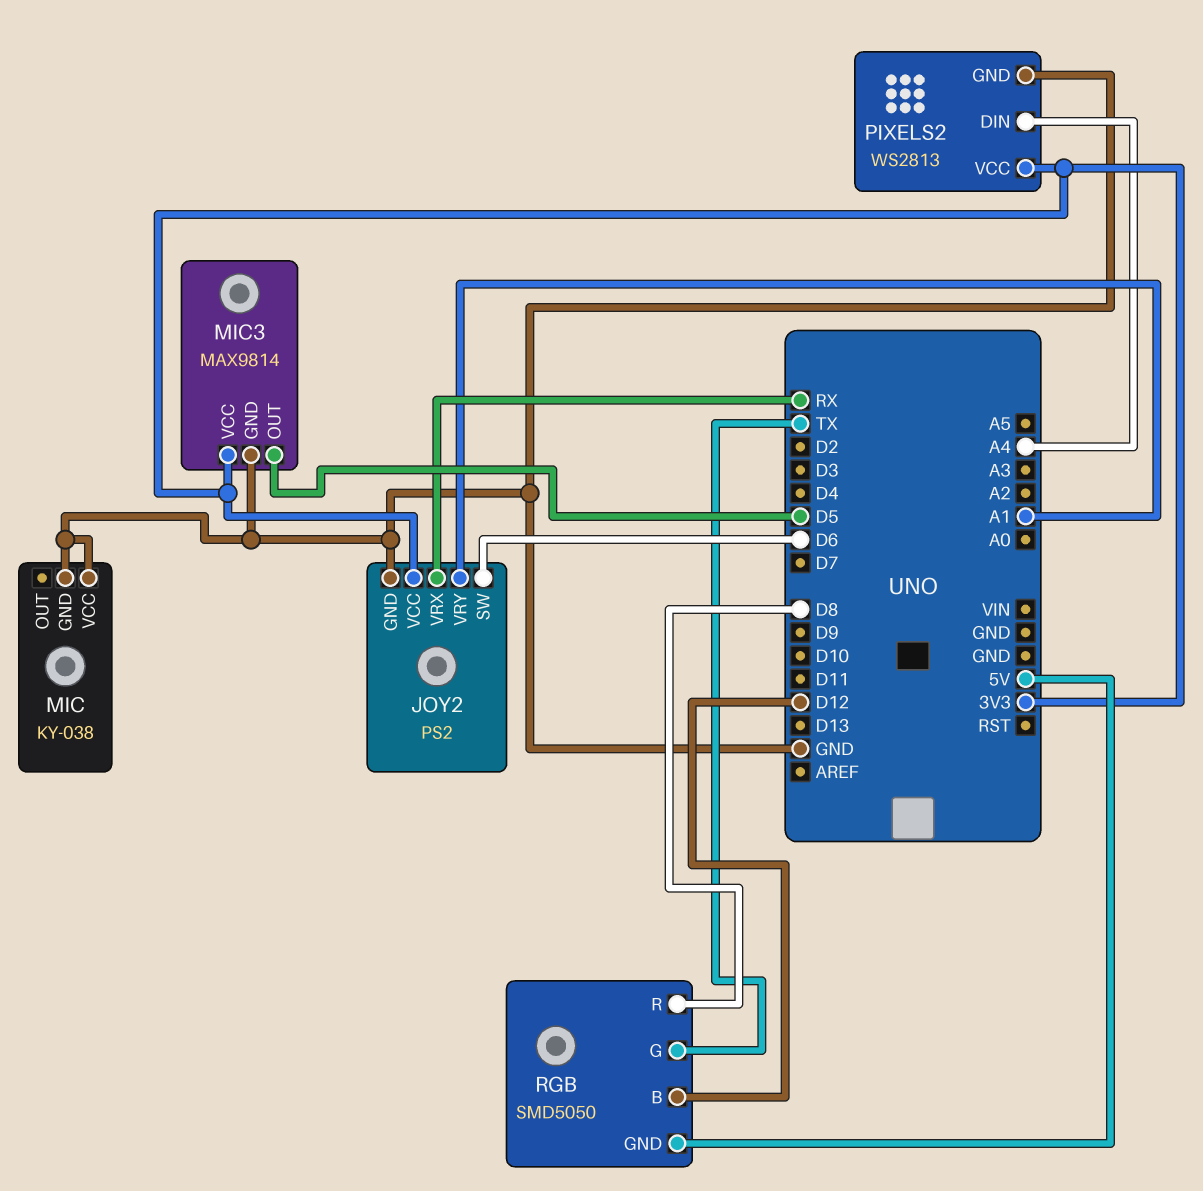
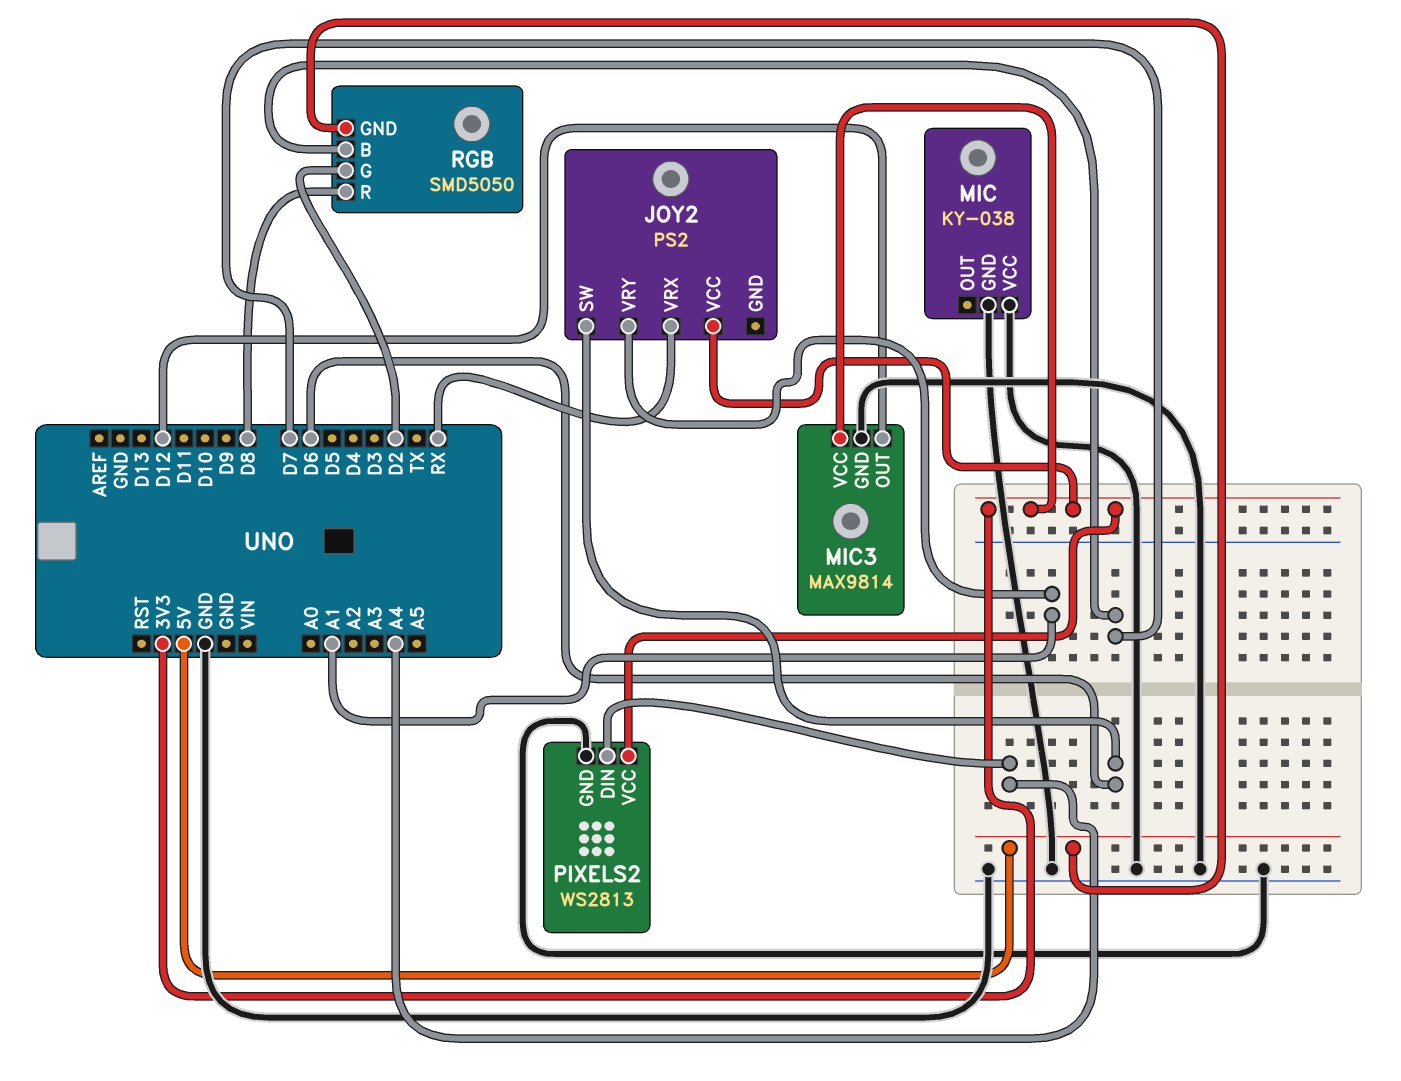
JOY2 pin GND: GND -> none
MIC3 pin OUT: D5 -> D12
RGB pin B: D12 -> D7
RGB pin G: TX -> D2

